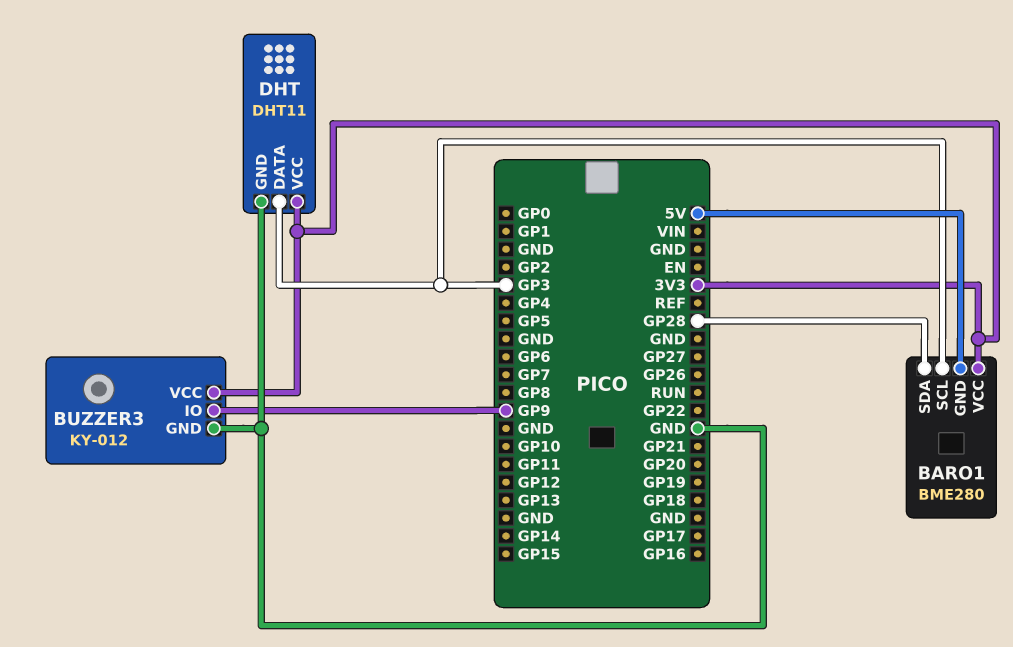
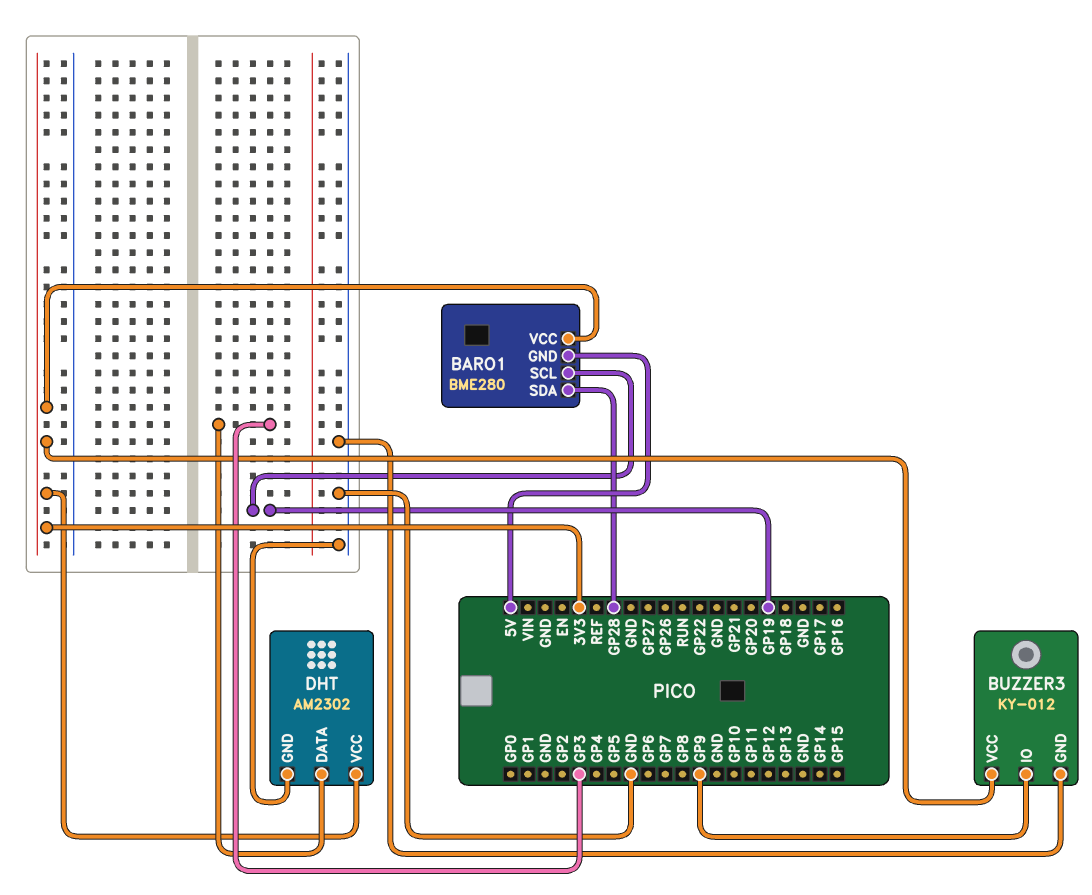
BARO1 pin SCL: GP3 -> GP19
DHT: DHT11 -> AM2302

